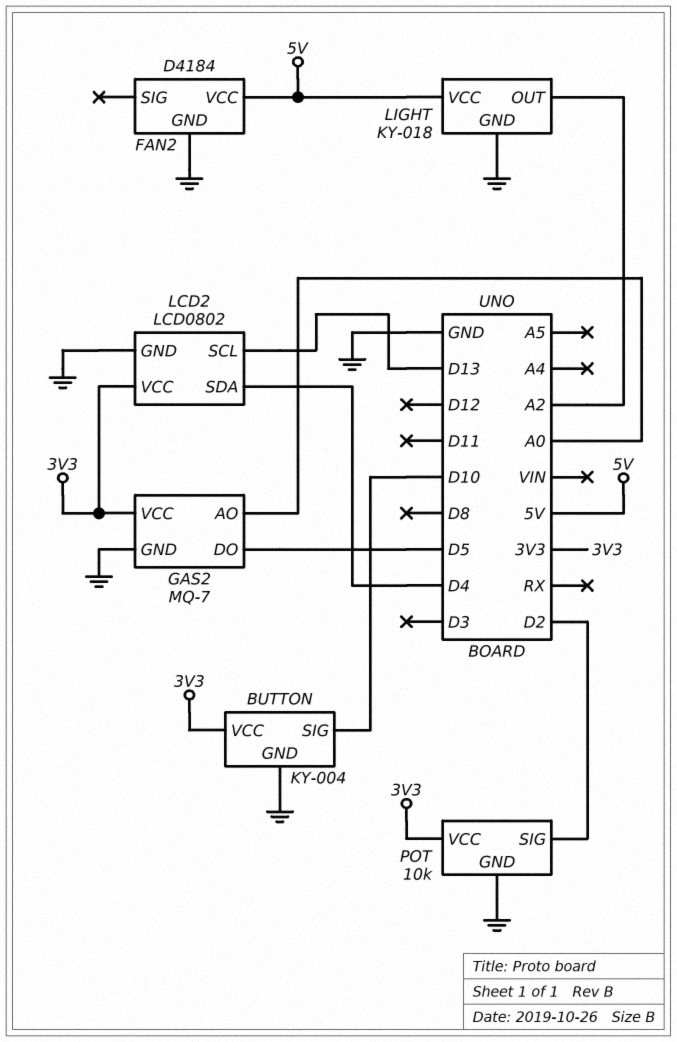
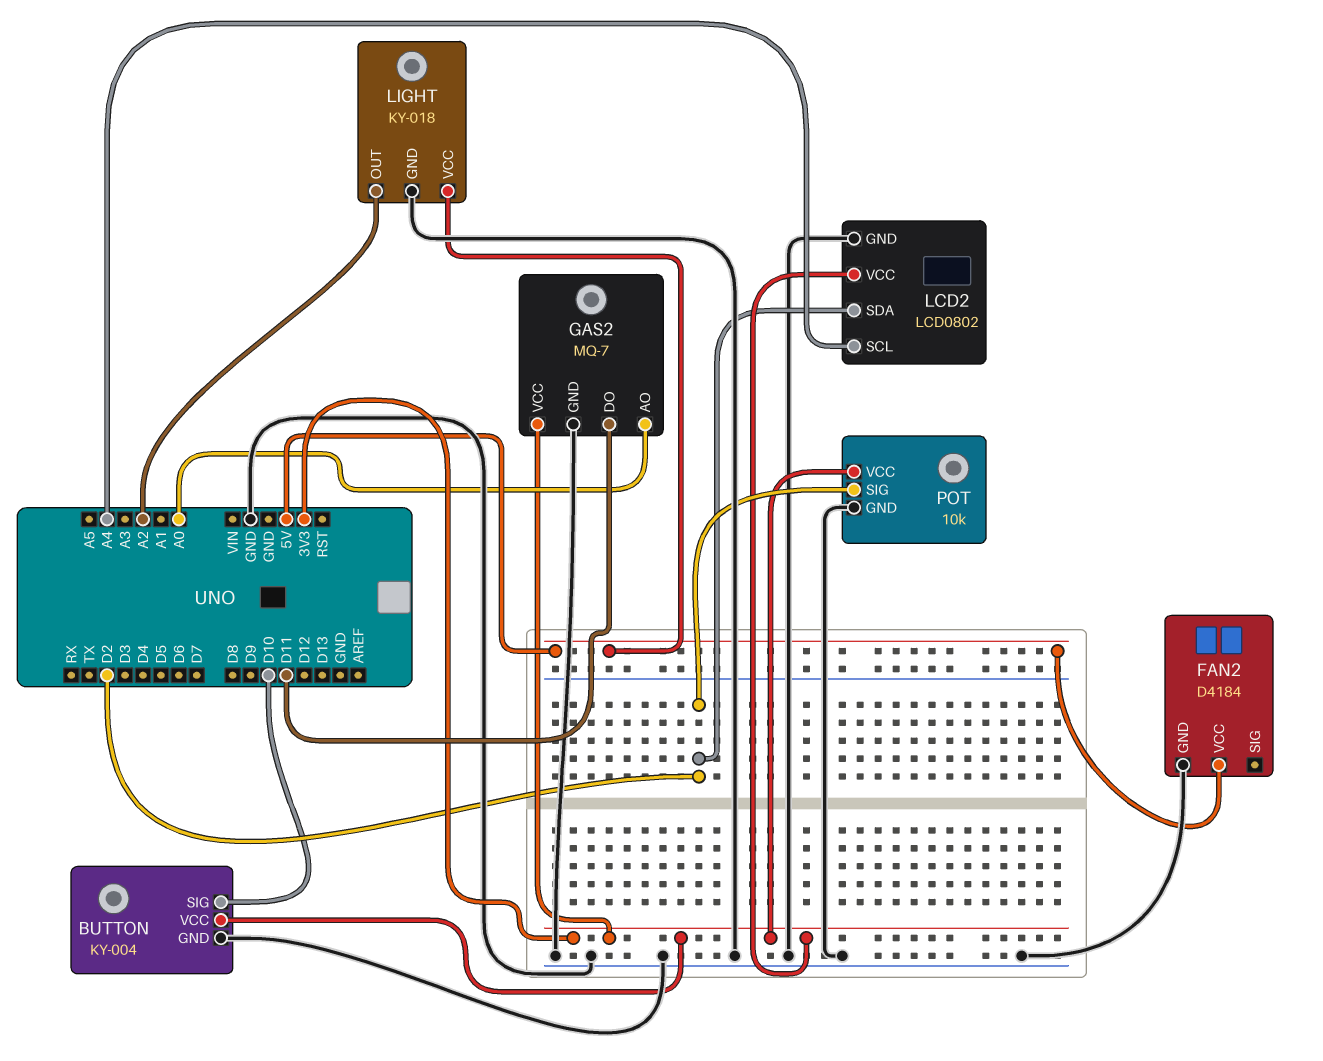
GAS2 pin DO: D5 -> D11
LCD2 pin SCL: D13 -> A4
LCD2 pin SDA: D4 -> D2

